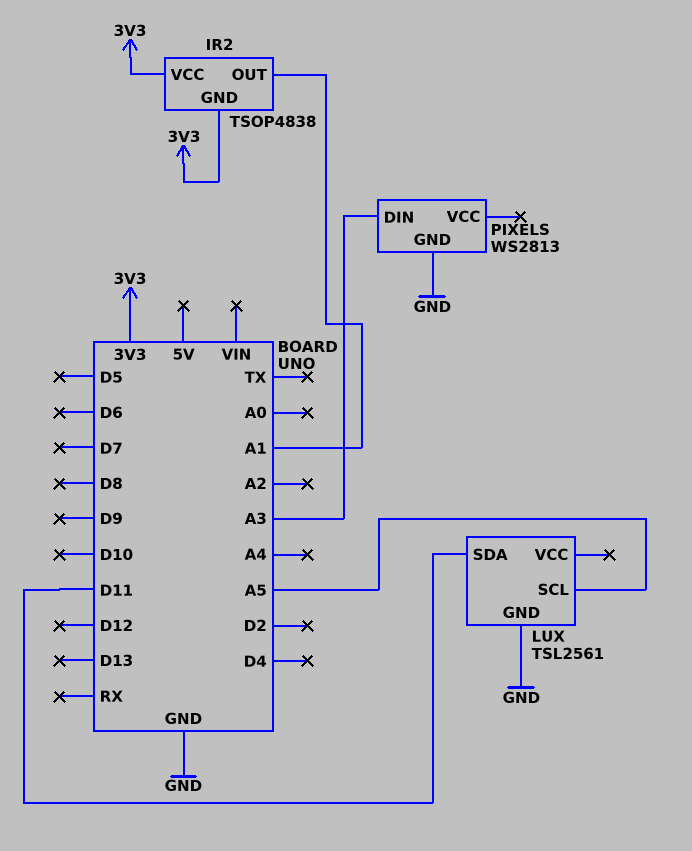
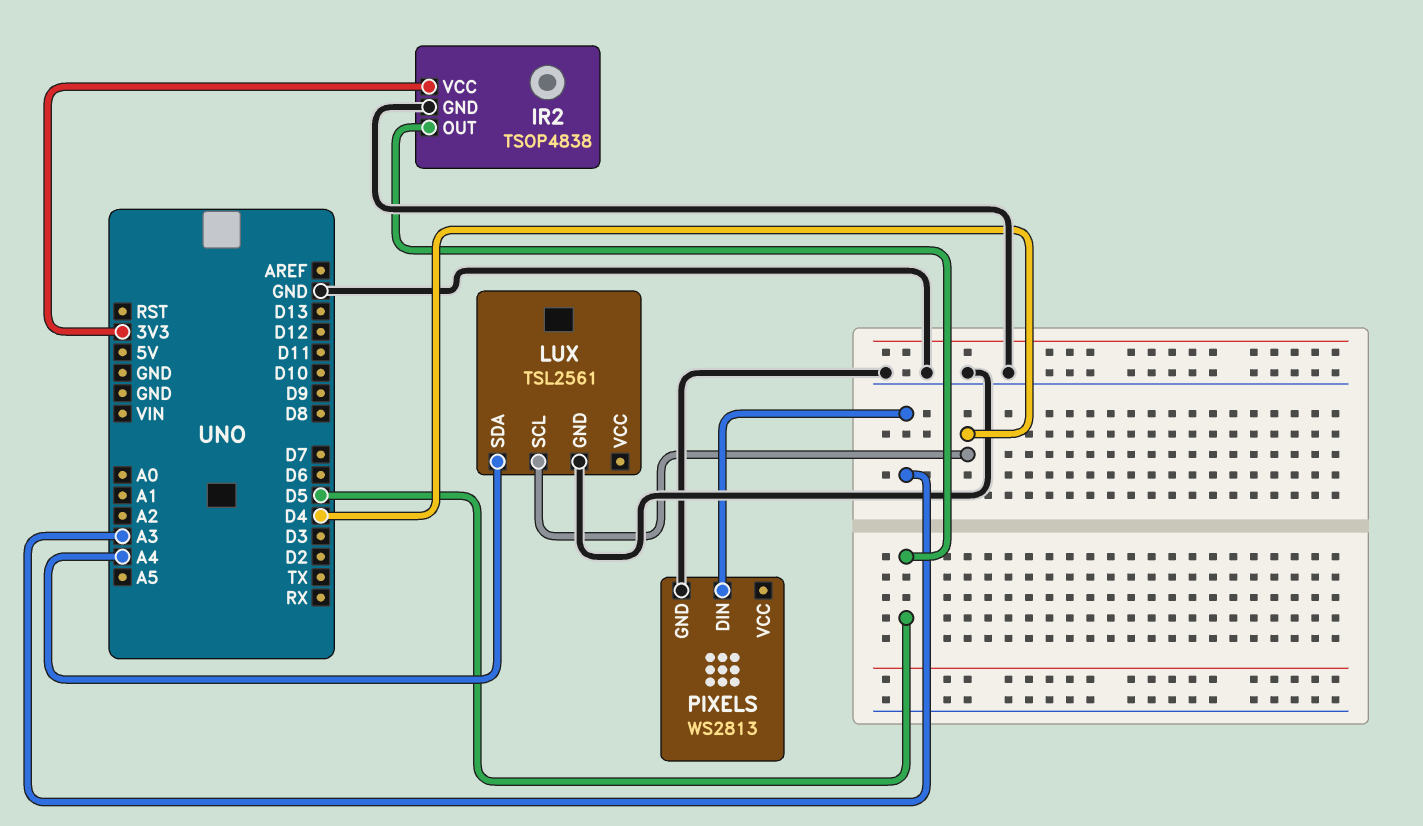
IR2 pin GND: 3V3 -> GND
IR2 pin OUT: A1 -> D5
LUX pin SCL: A5 -> D4
LUX pin SDA: D11 -> A4

